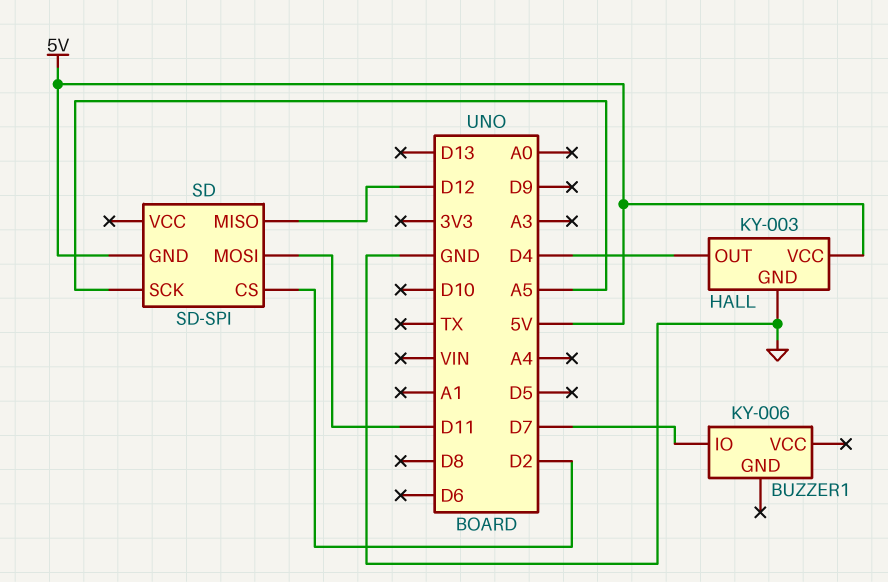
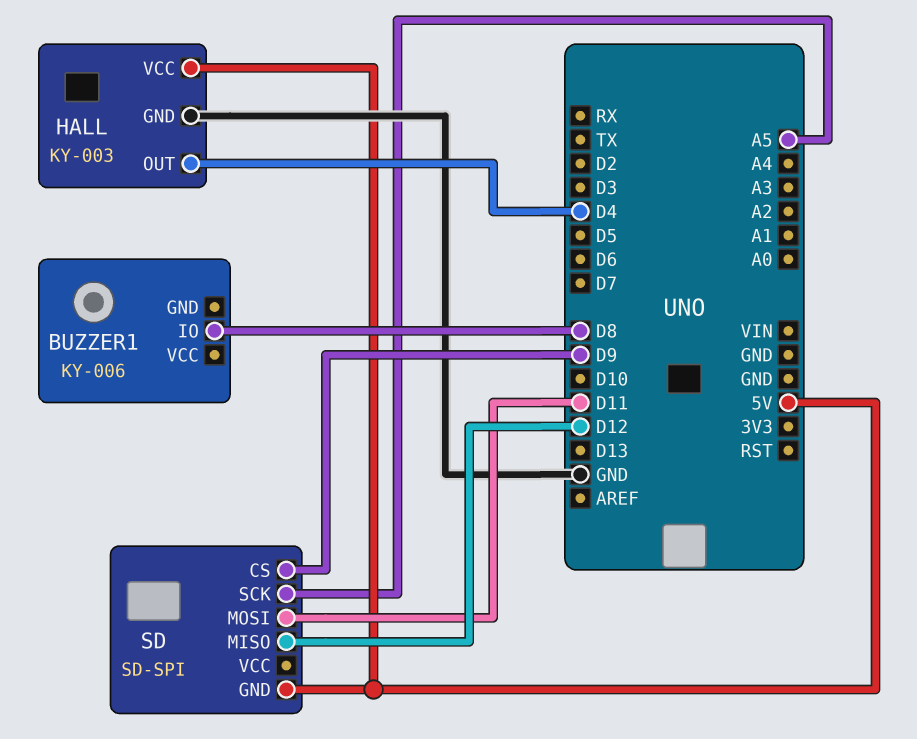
BUZZER1 pin IO: D7 -> D8
SD pin CS: D2 -> D9

